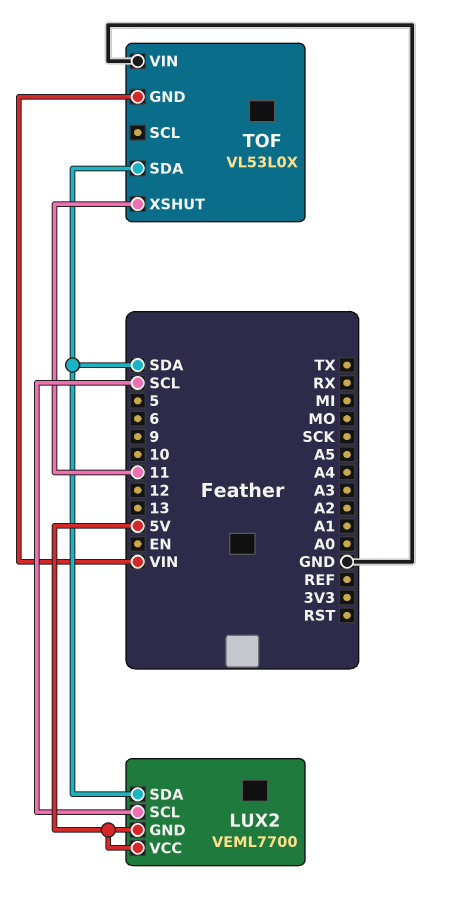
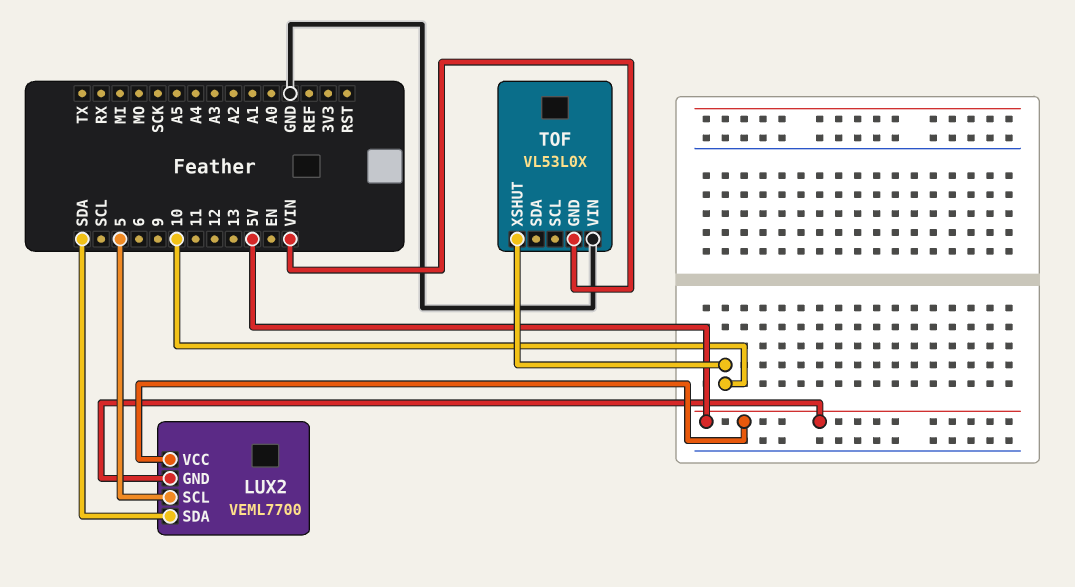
LUX2 pin SCL: SCL -> 5
TOF pin SDA: SDA -> none
TOF pin XSHUT: 11 -> 10

